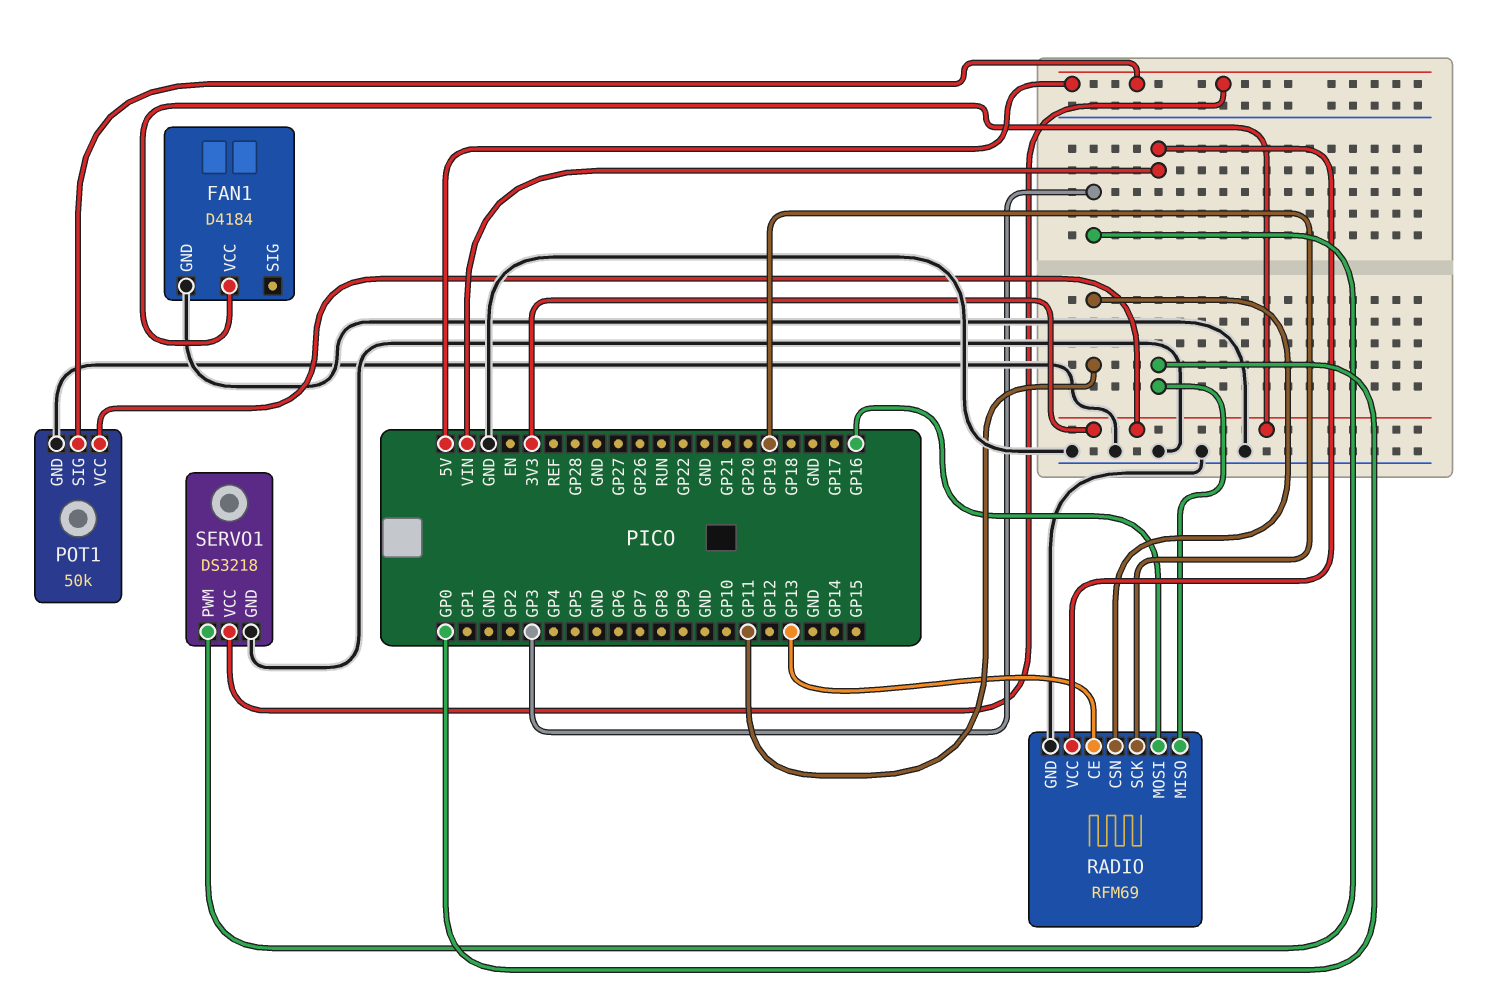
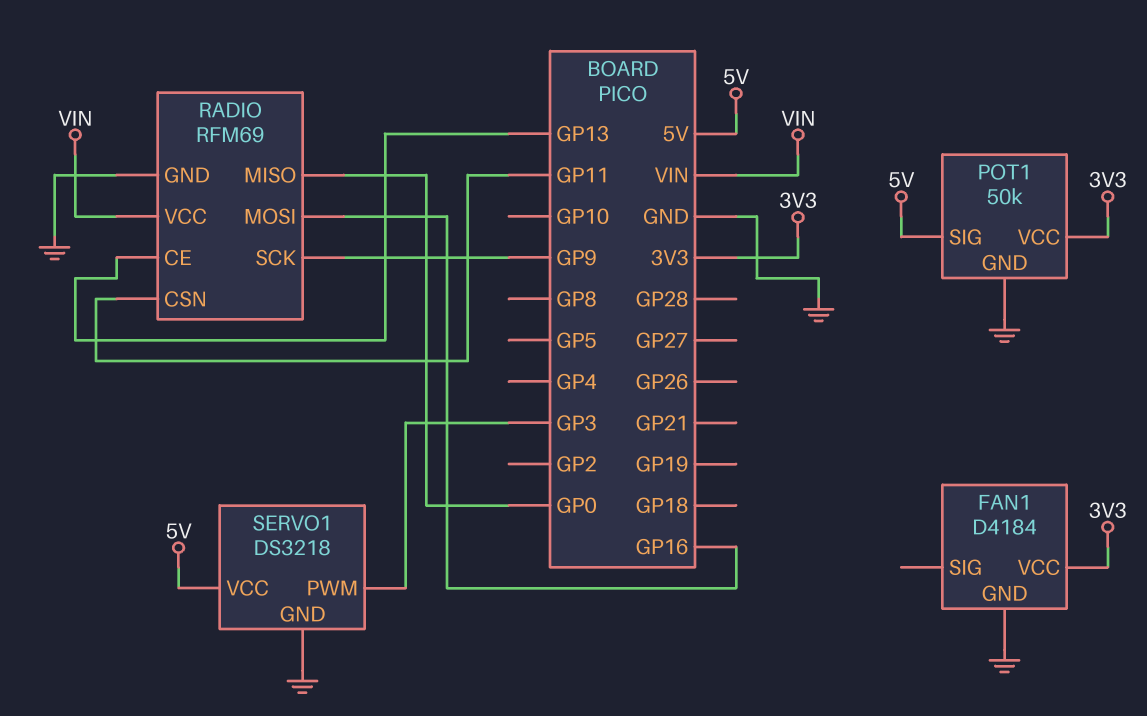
RADIO pin SCK: GP19 -> GP9

